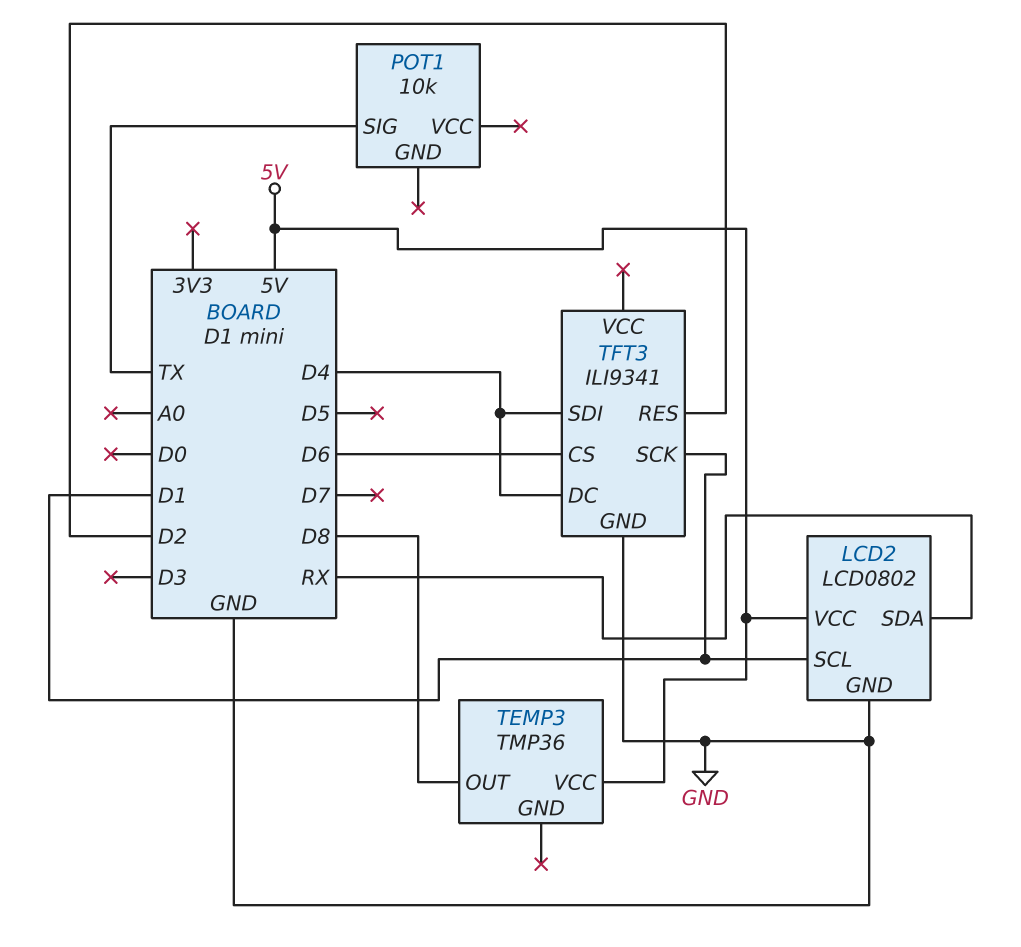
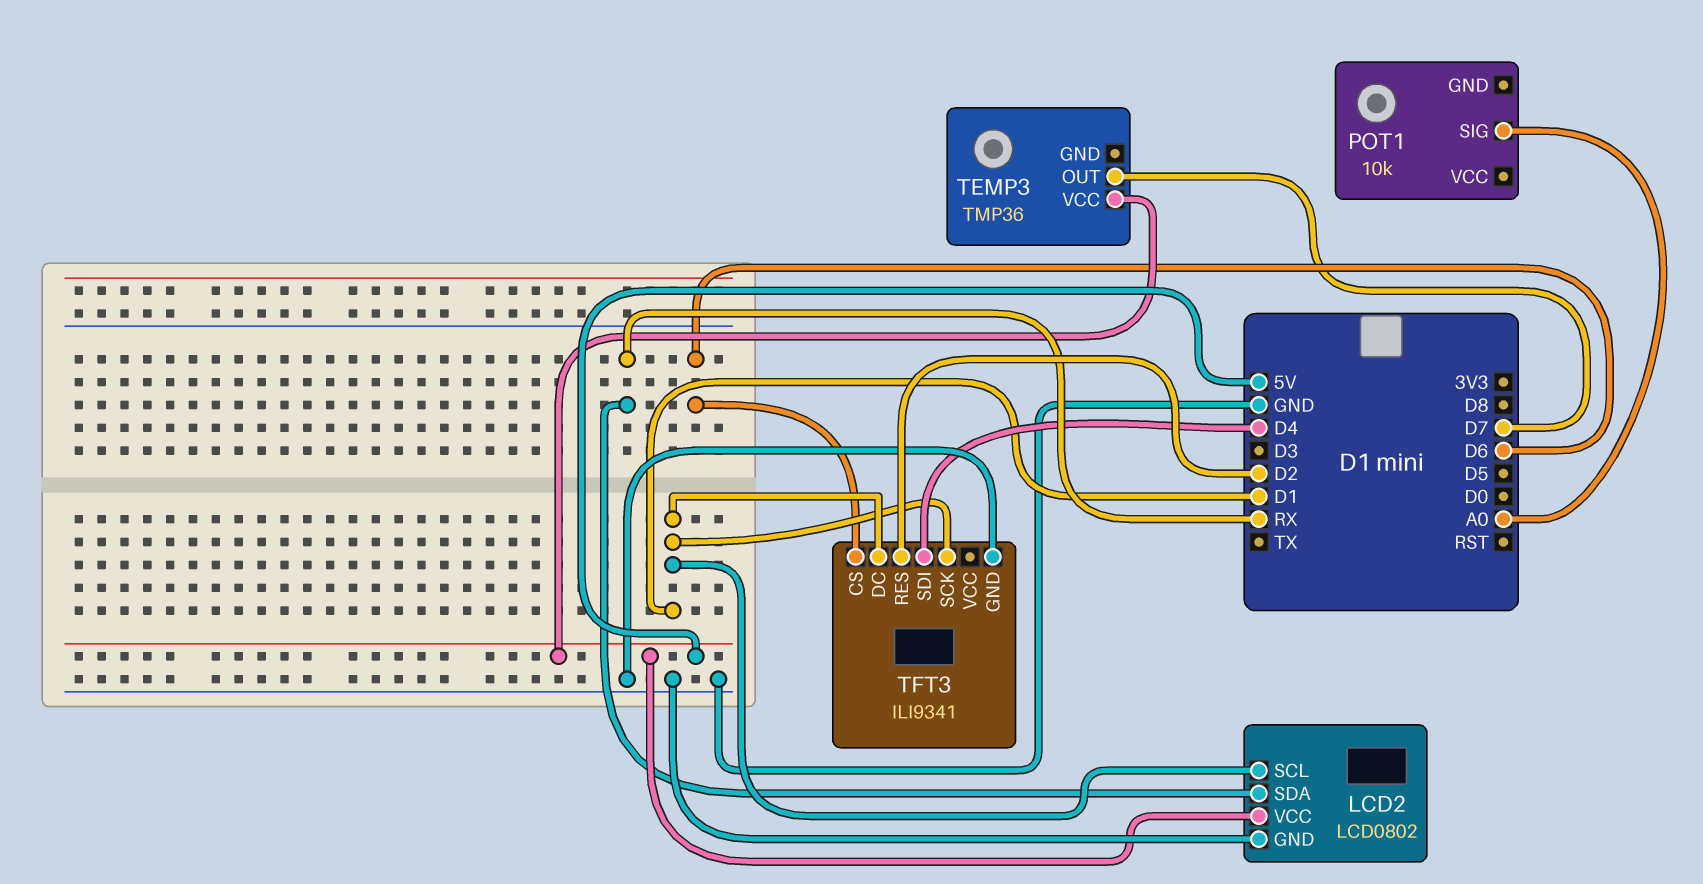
POT1 pin SIG: TX -> A0
TEMP3 pin OUT: D8 -> D7
TFT3 pin DC: D4 -> D1

